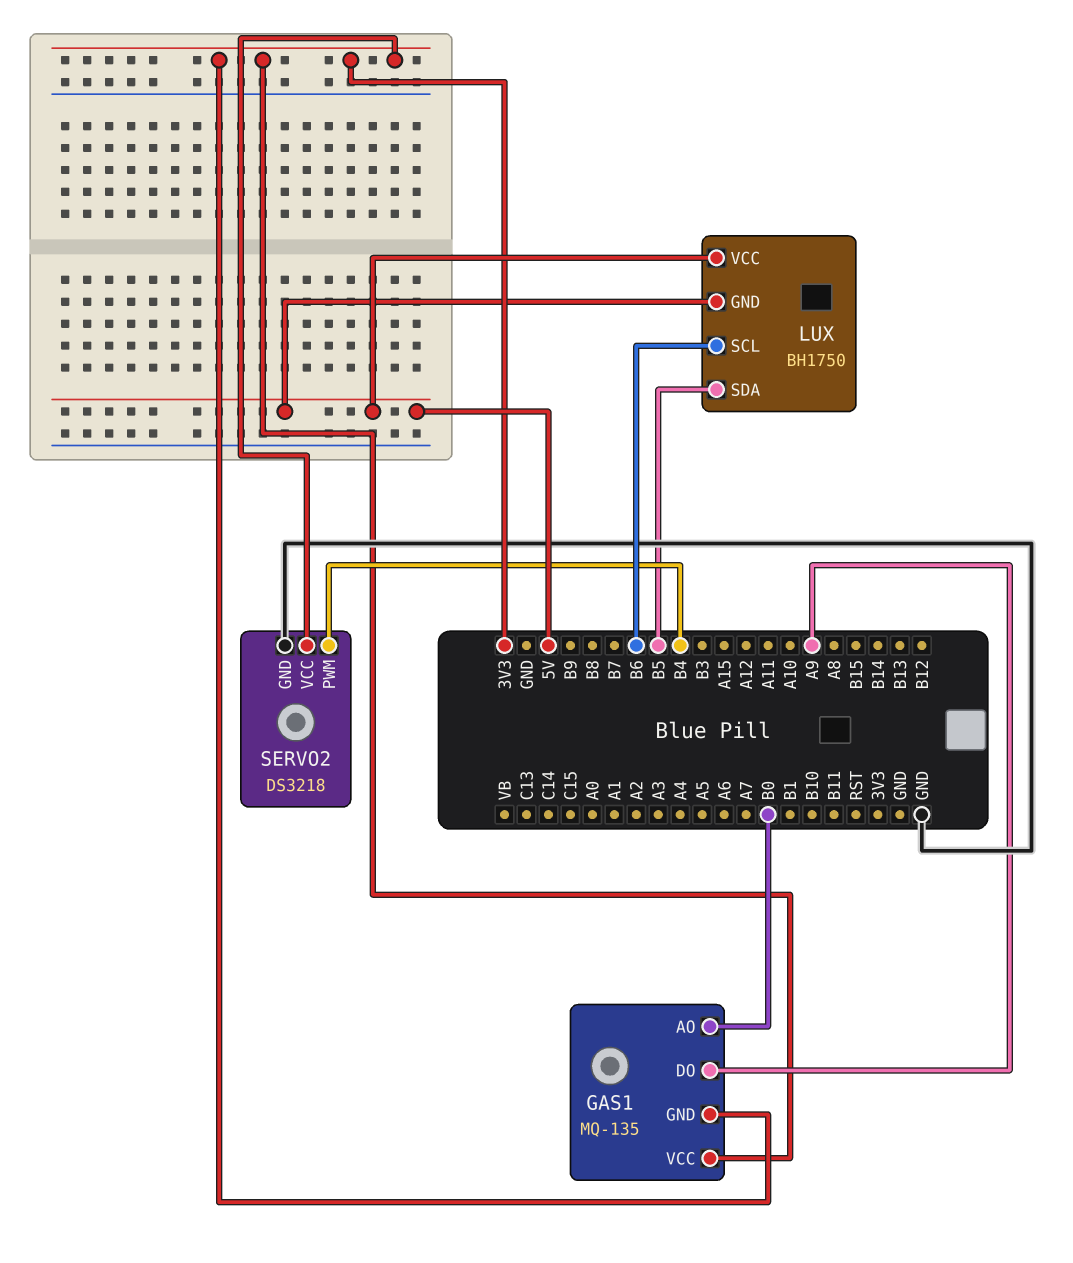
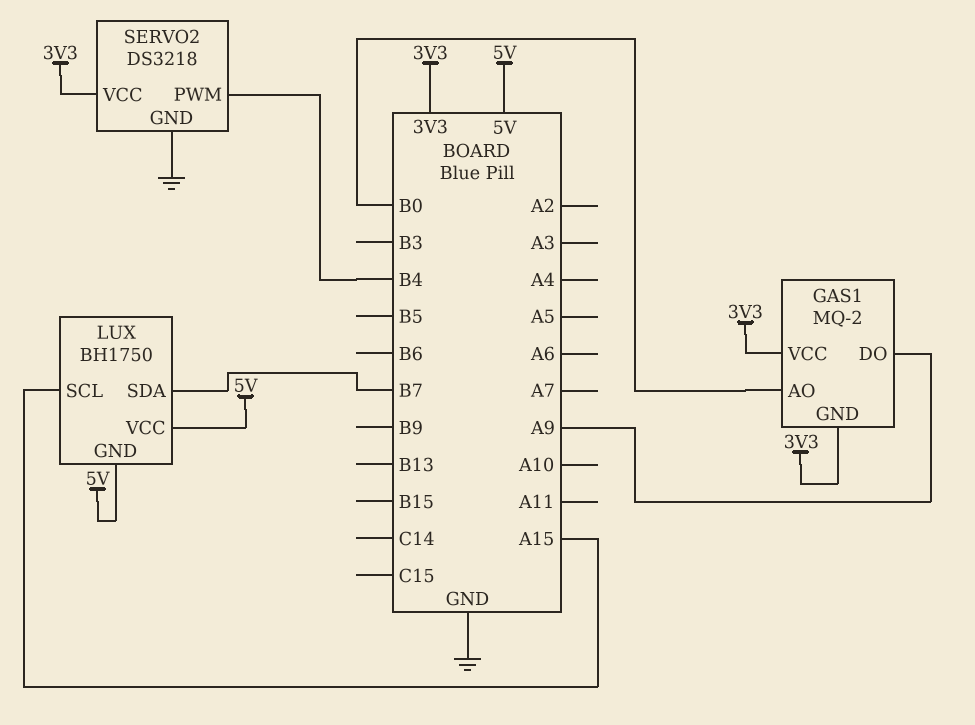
GAS1: MQ-135 -> MQ-2
LUX pin SCL: B6 -> A15
LUX pin SDA: B5 -> B7

